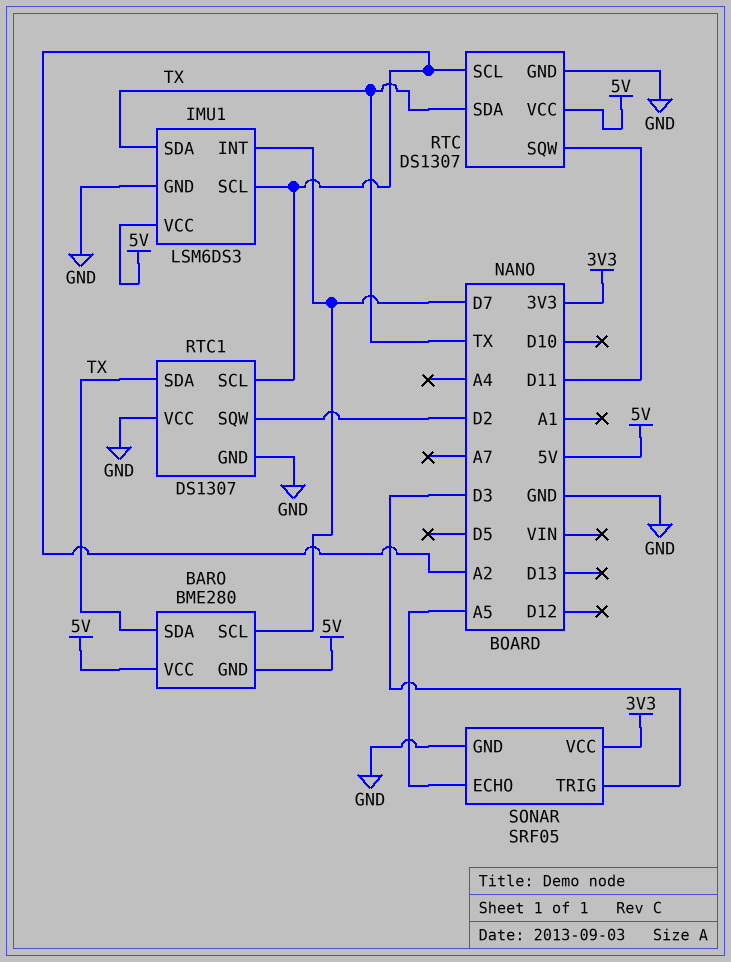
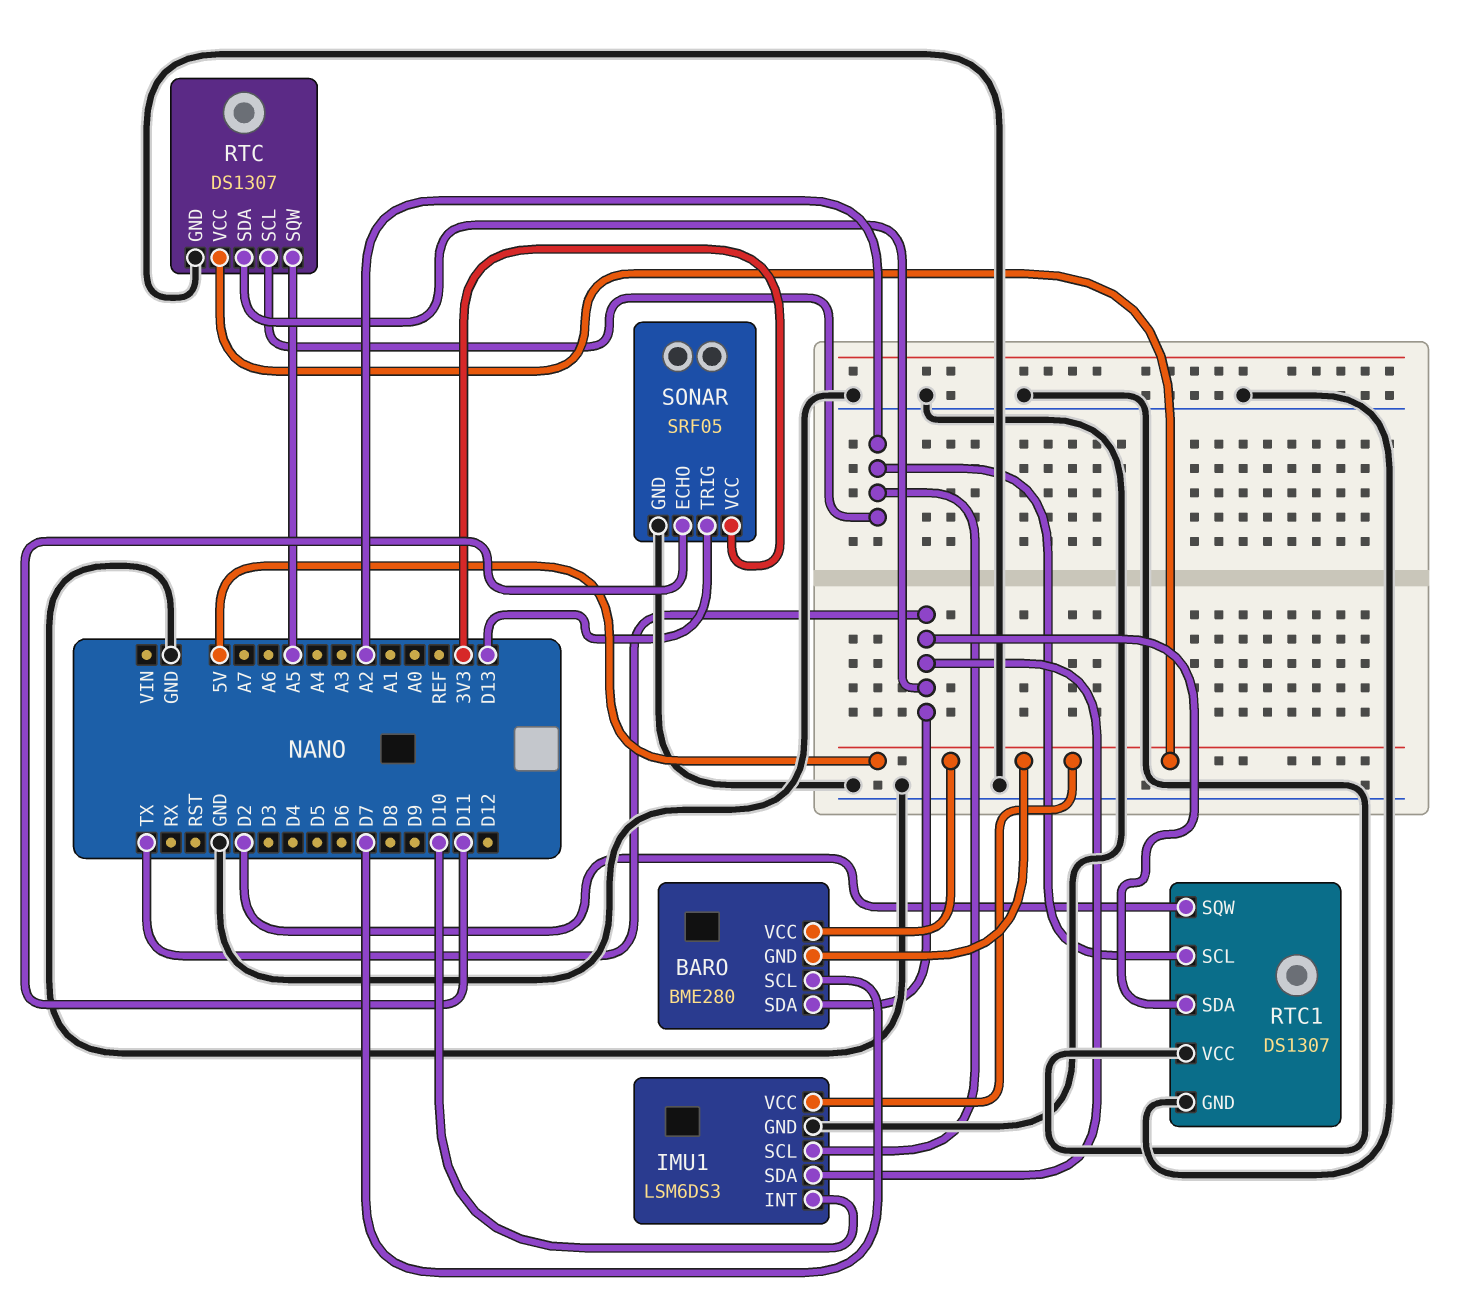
IMU1 pin INT: D7 -> D10
RTC pin SQW: D11 -> A5
SONAR pin ECHO: A5 -> D11
SONAR pin TRIG: D3 -> D13

